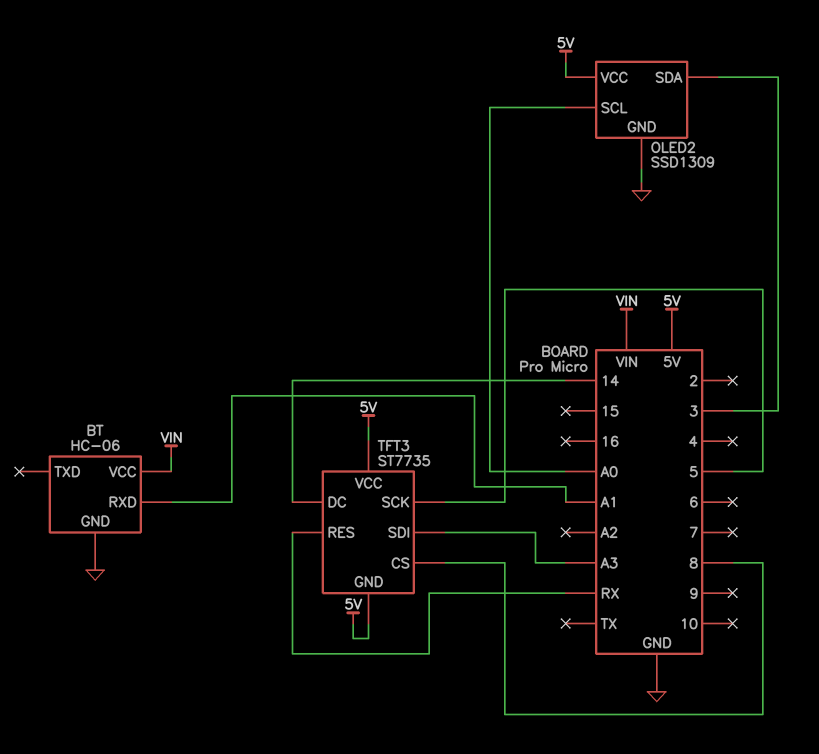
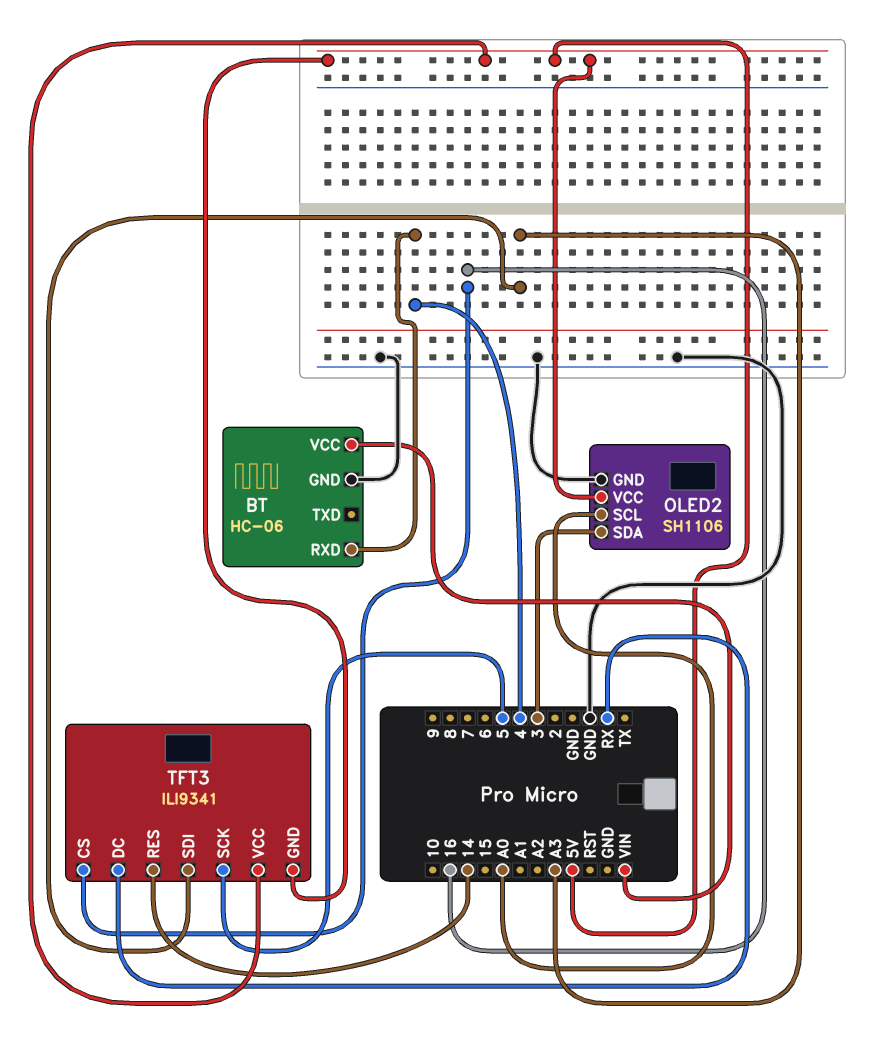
BT pin RXD: A1 -> 4
OLED2: SSD1309 -> SH1106
TFT3: ST7735 -> ILI9341
TFT3 pin CS: 8 -> 16
TFT3 pin DC: 14 -> RX
TFT3 pin RES: RX -> 14

